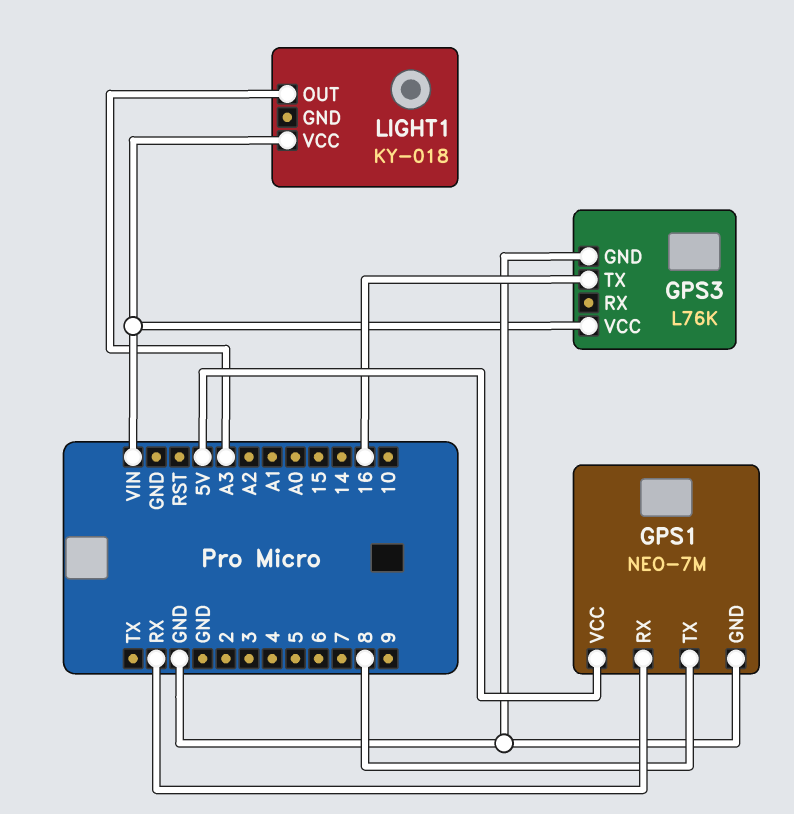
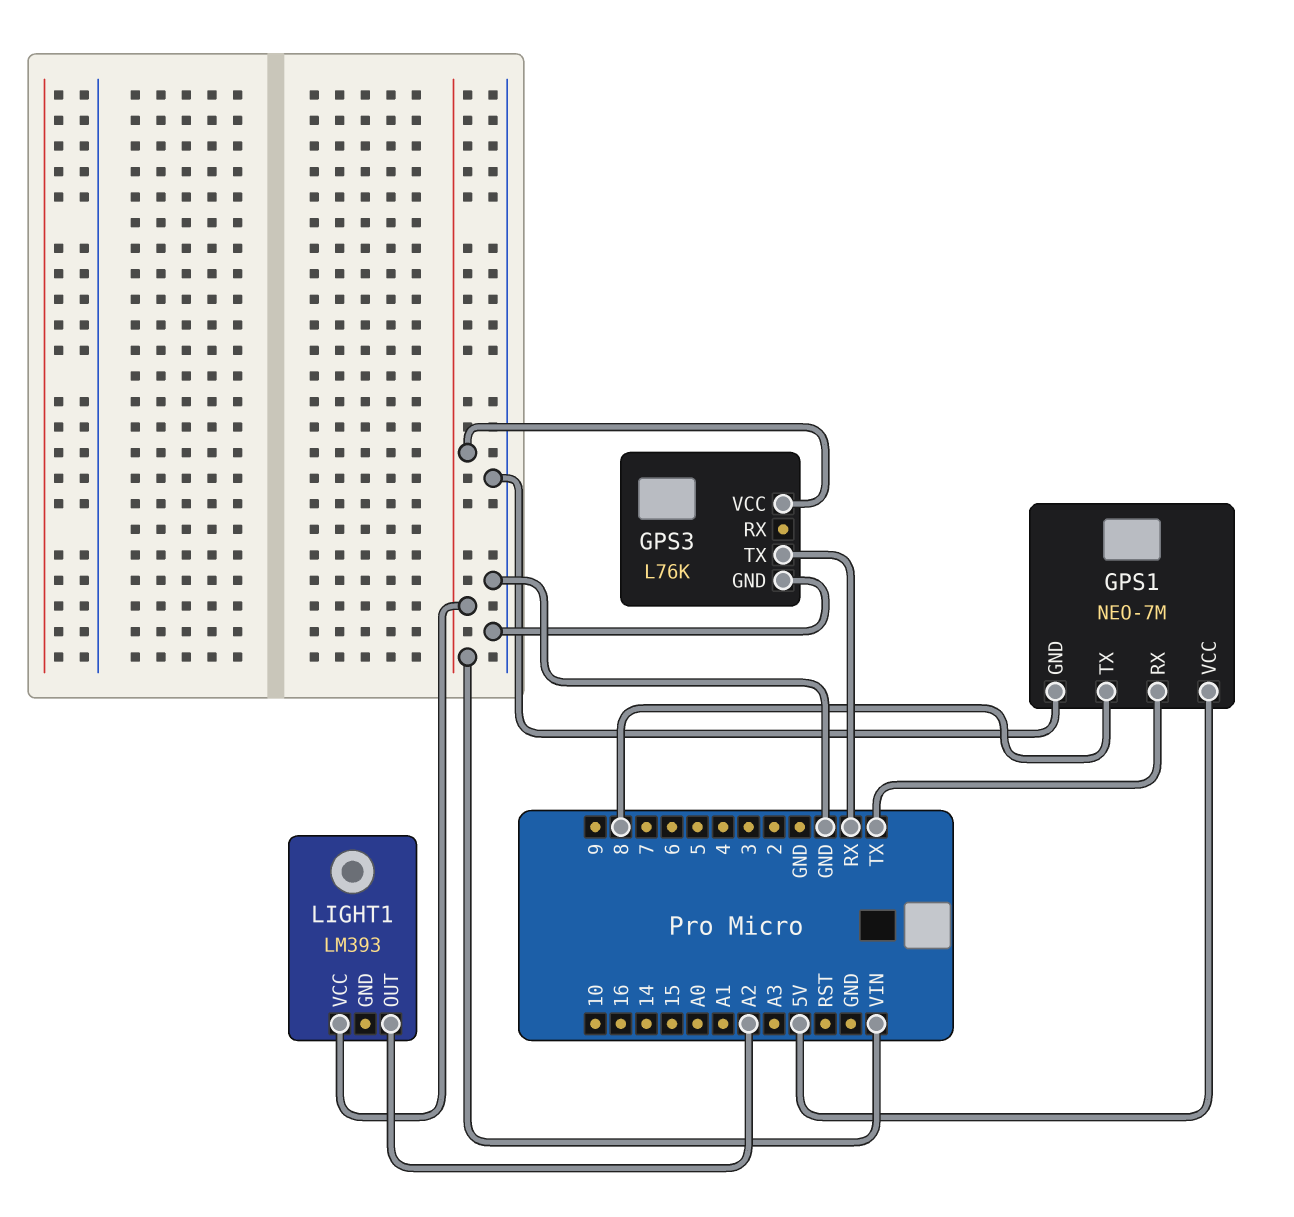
GPS1 pin RX: RX -> TX
GPS3 pin TX: 16 -> RX
LIGHT1: KY-018 -> LM393
LIGHT1 pin OUT: A3 -> A2

